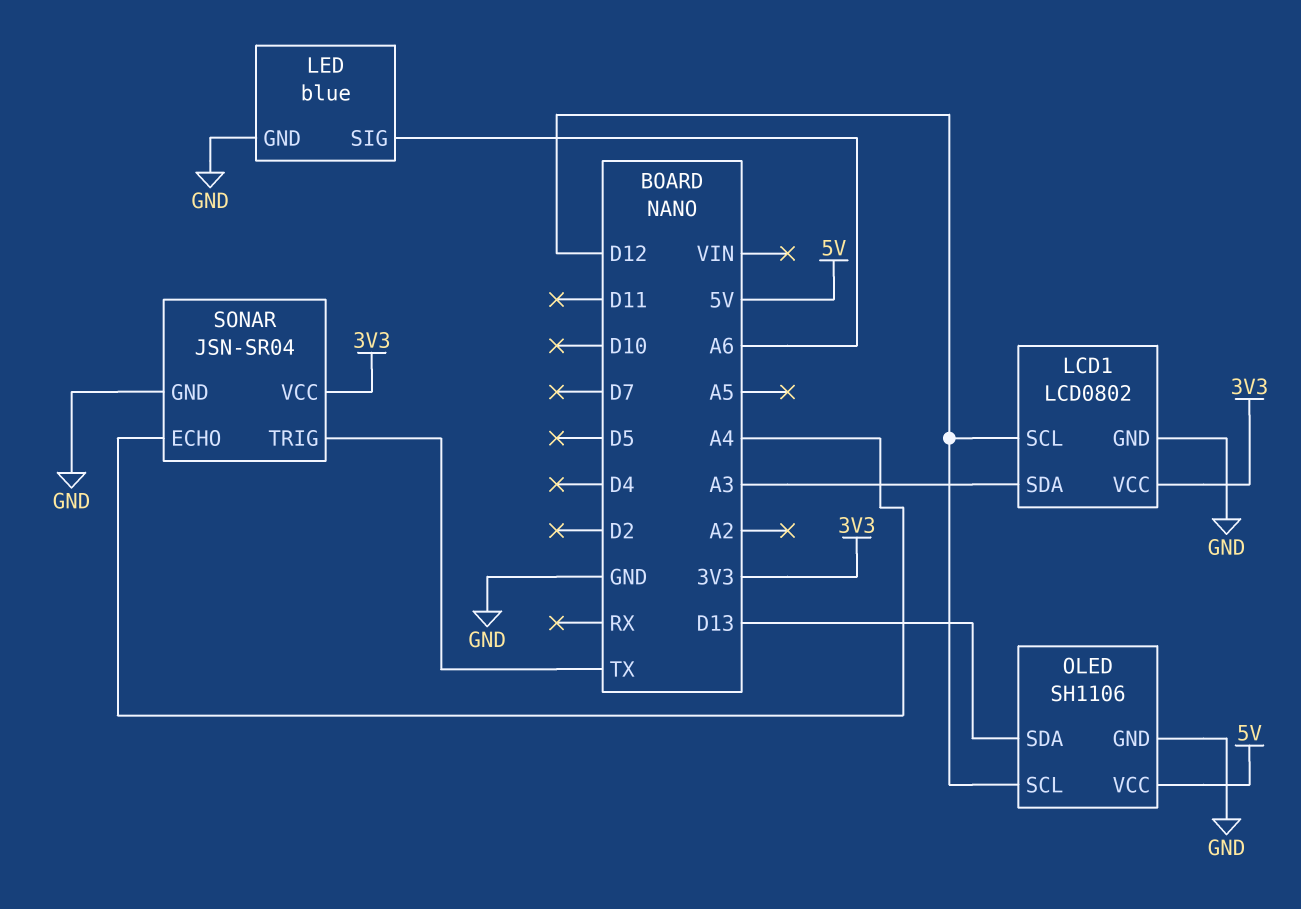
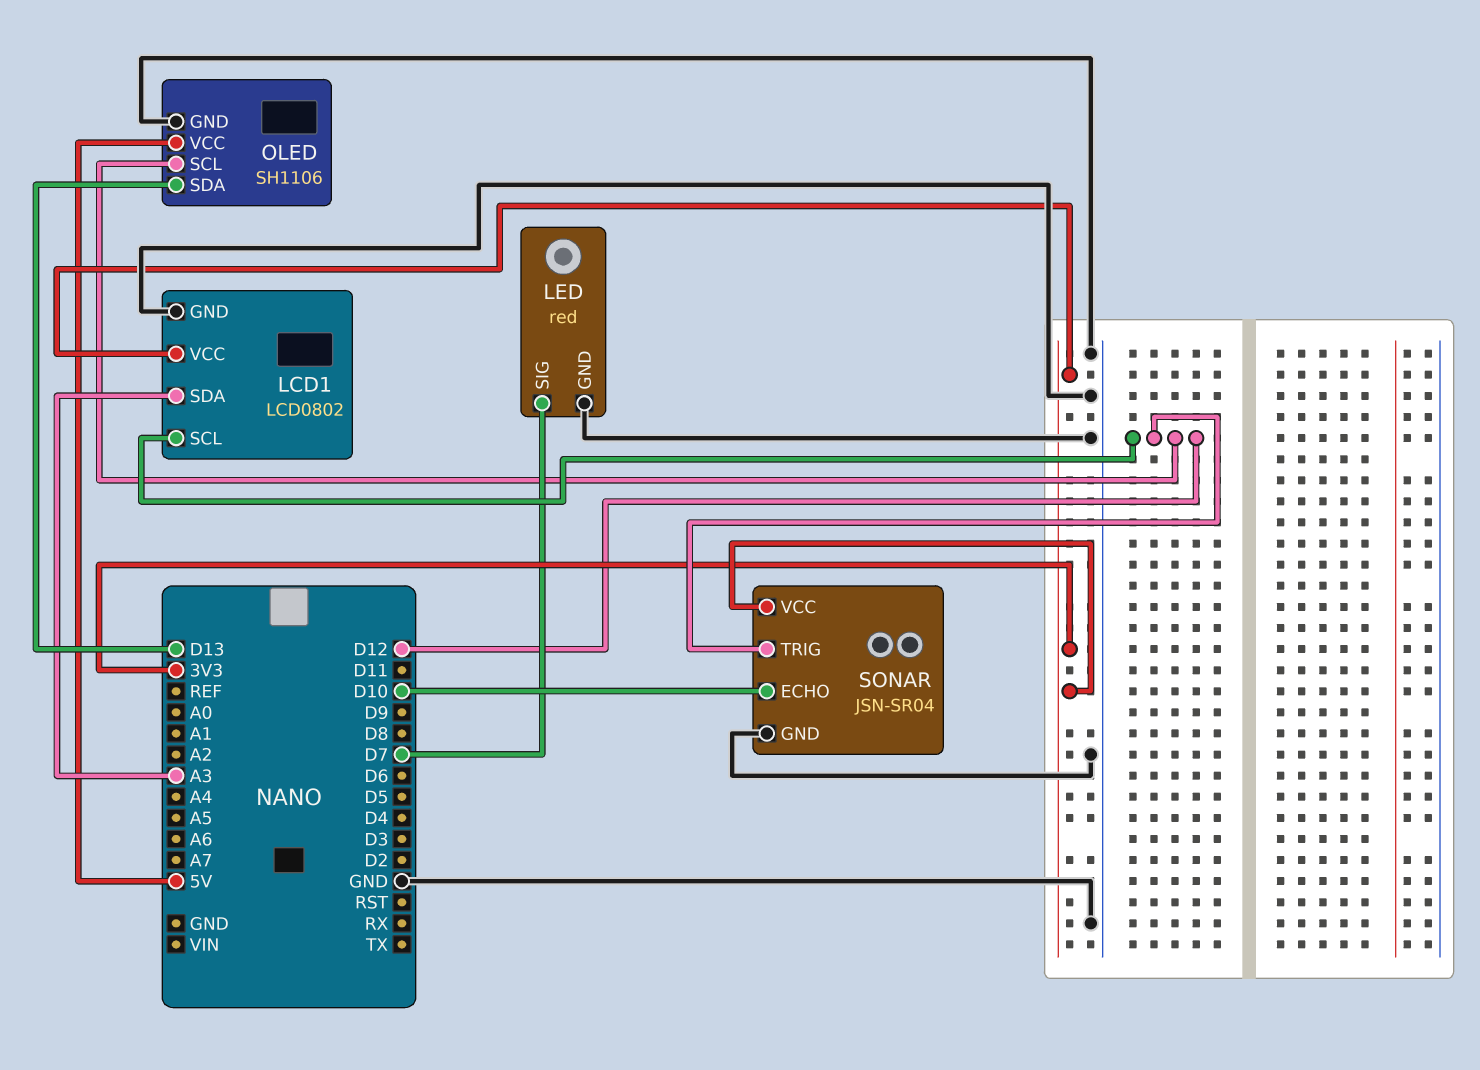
LED: blue -> red
LED pin SIG: A6 -> D7
SONAR pin ECHO: A4 -> D10
SONAR pin TRIG: TX -> D12

